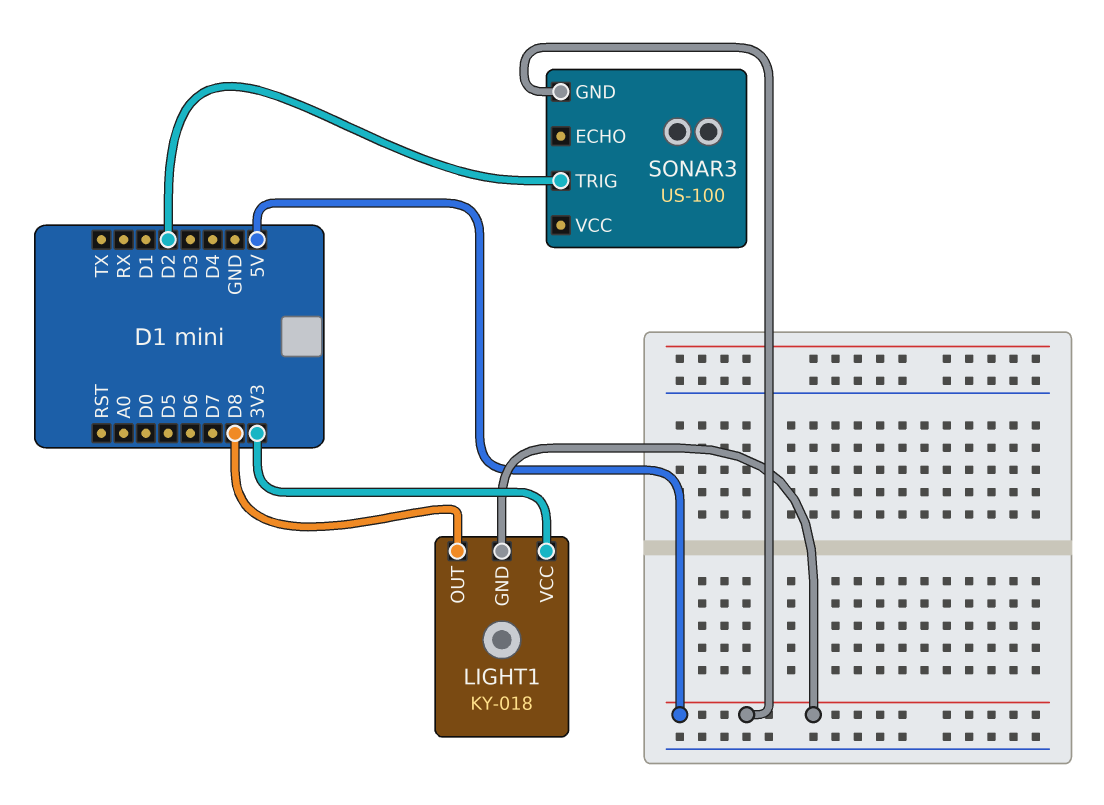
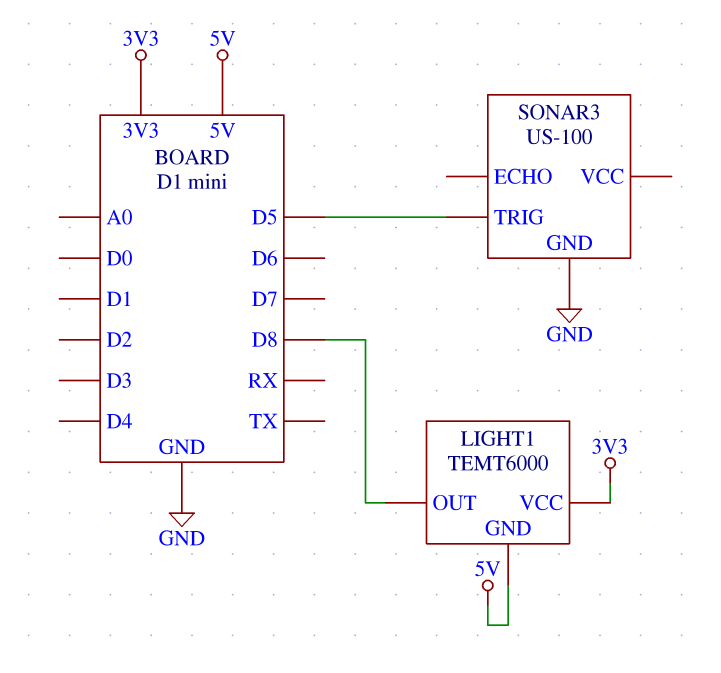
LIGHT1: KY-018 -> TEMT6000
SONAR3 pin GND: 5V -> GND
SONAR3 pin TRIG: D2 -> D5

